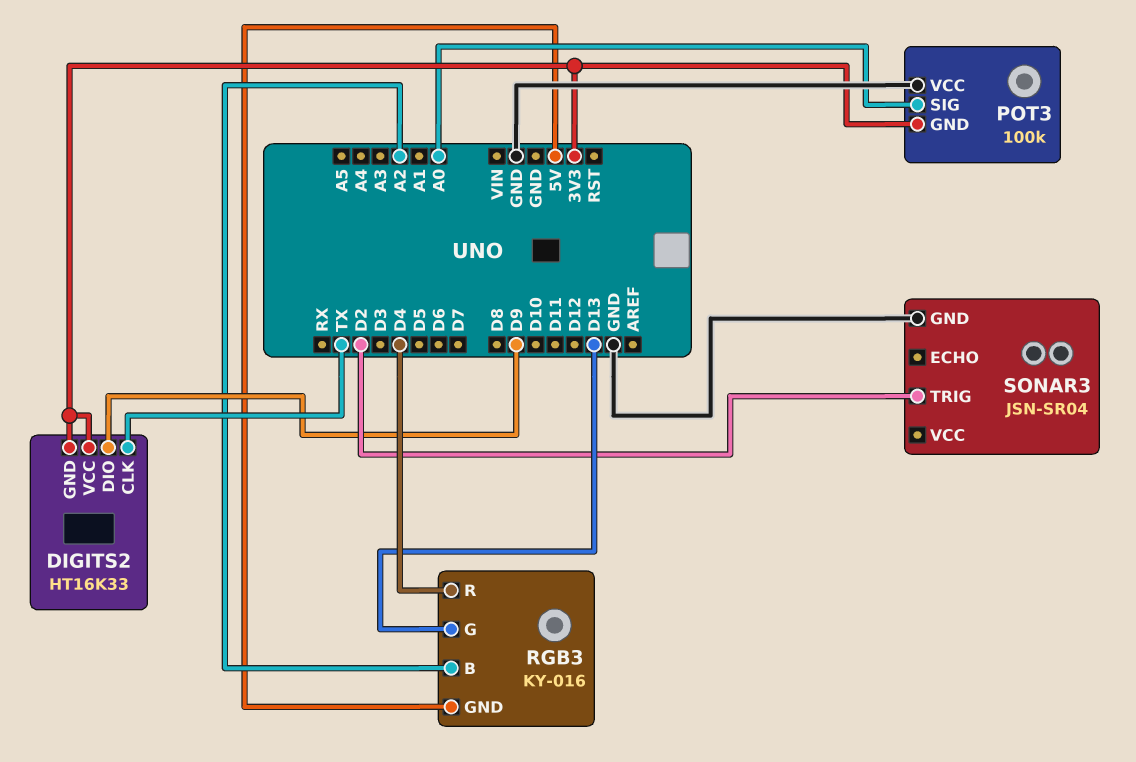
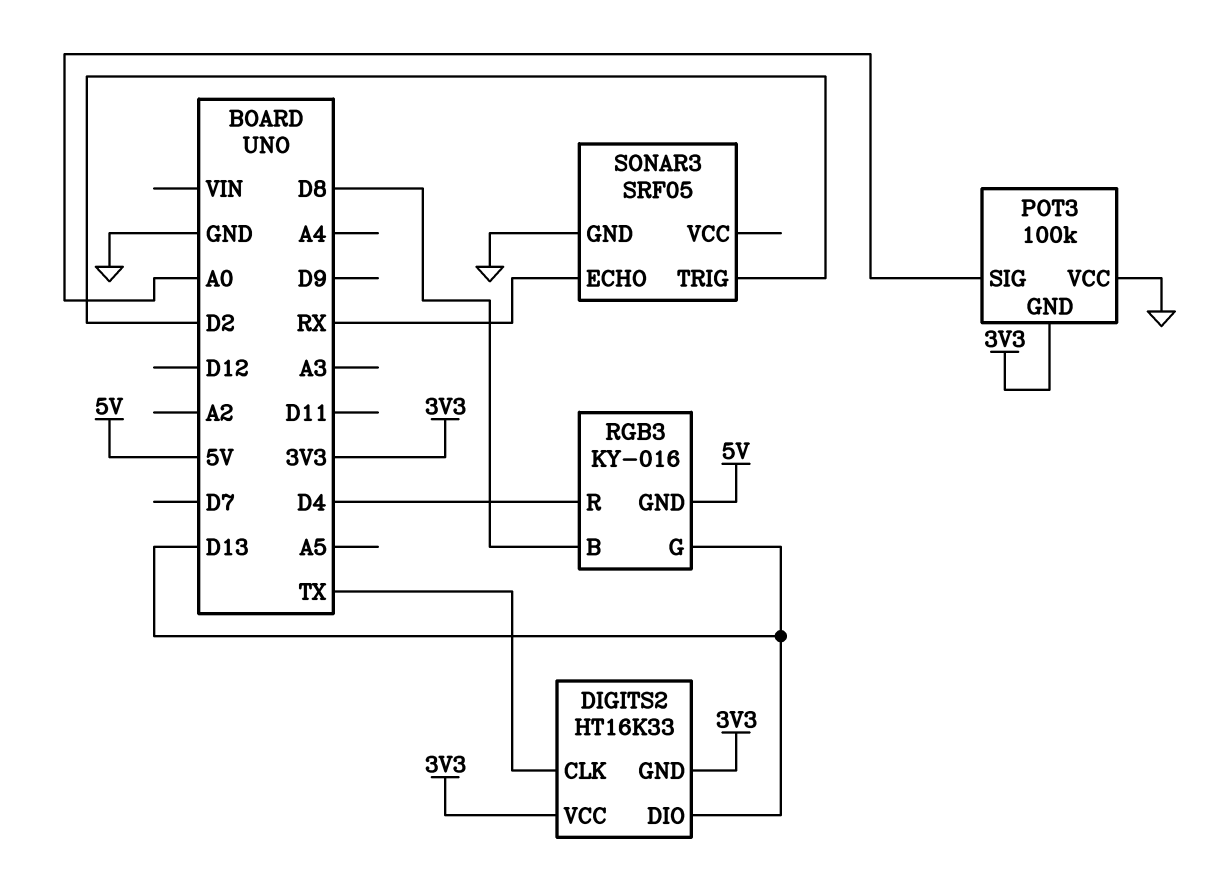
DIGITS2 pin DIO: D9 -> D13
RGB3 pin B: A2 -> D8
SONAR3: JSN-SR04 -> SRF05
SONAR3 pin ECHO: none -> RX

